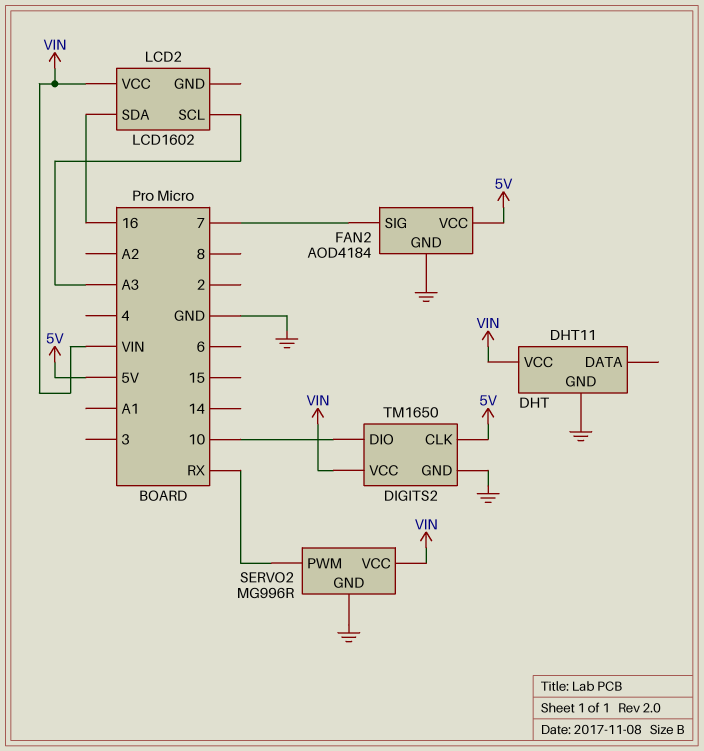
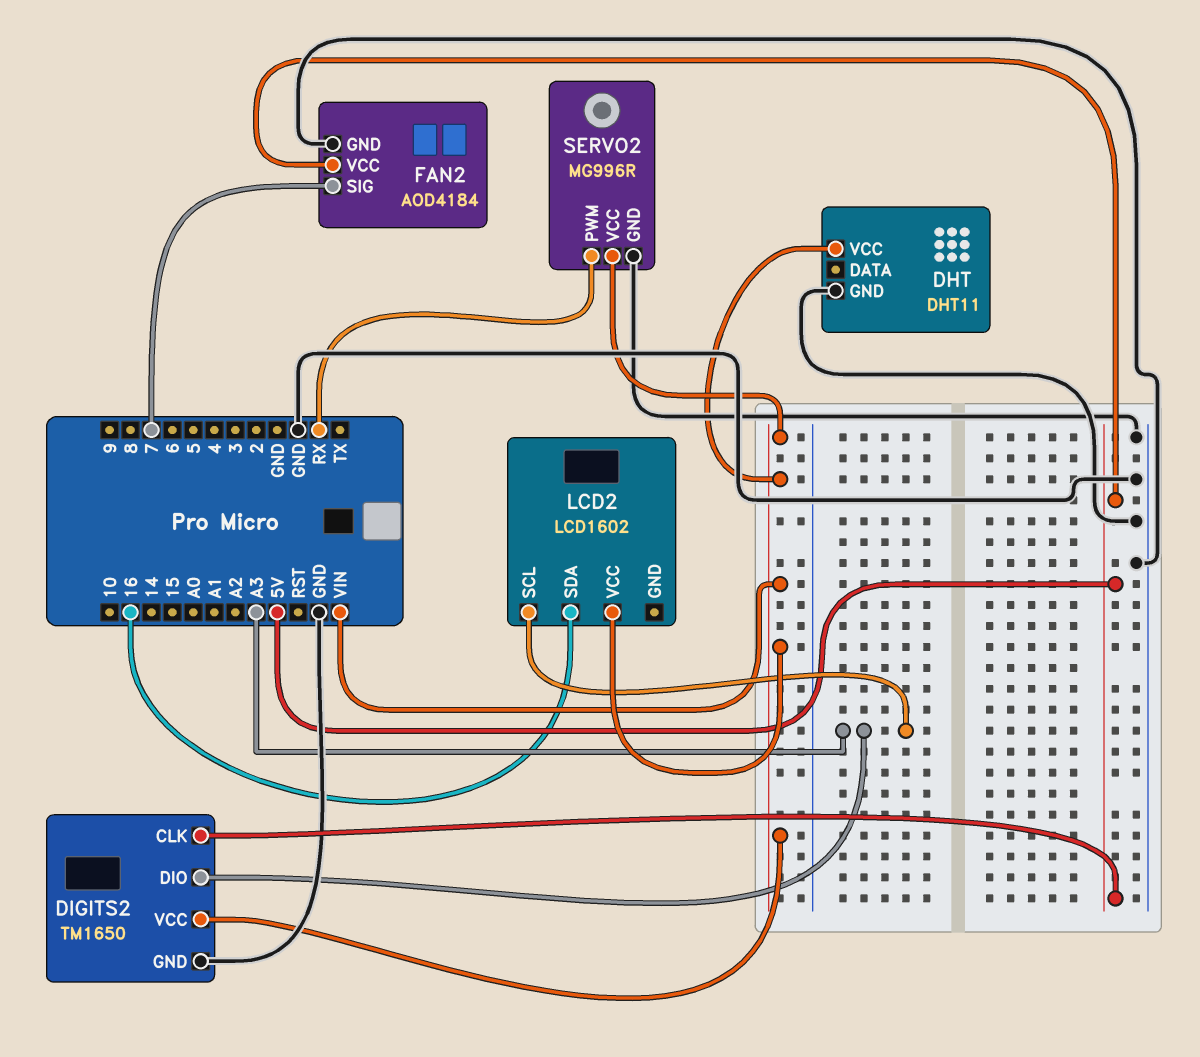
DIGITS2 pin DIO: 10 -> A3

